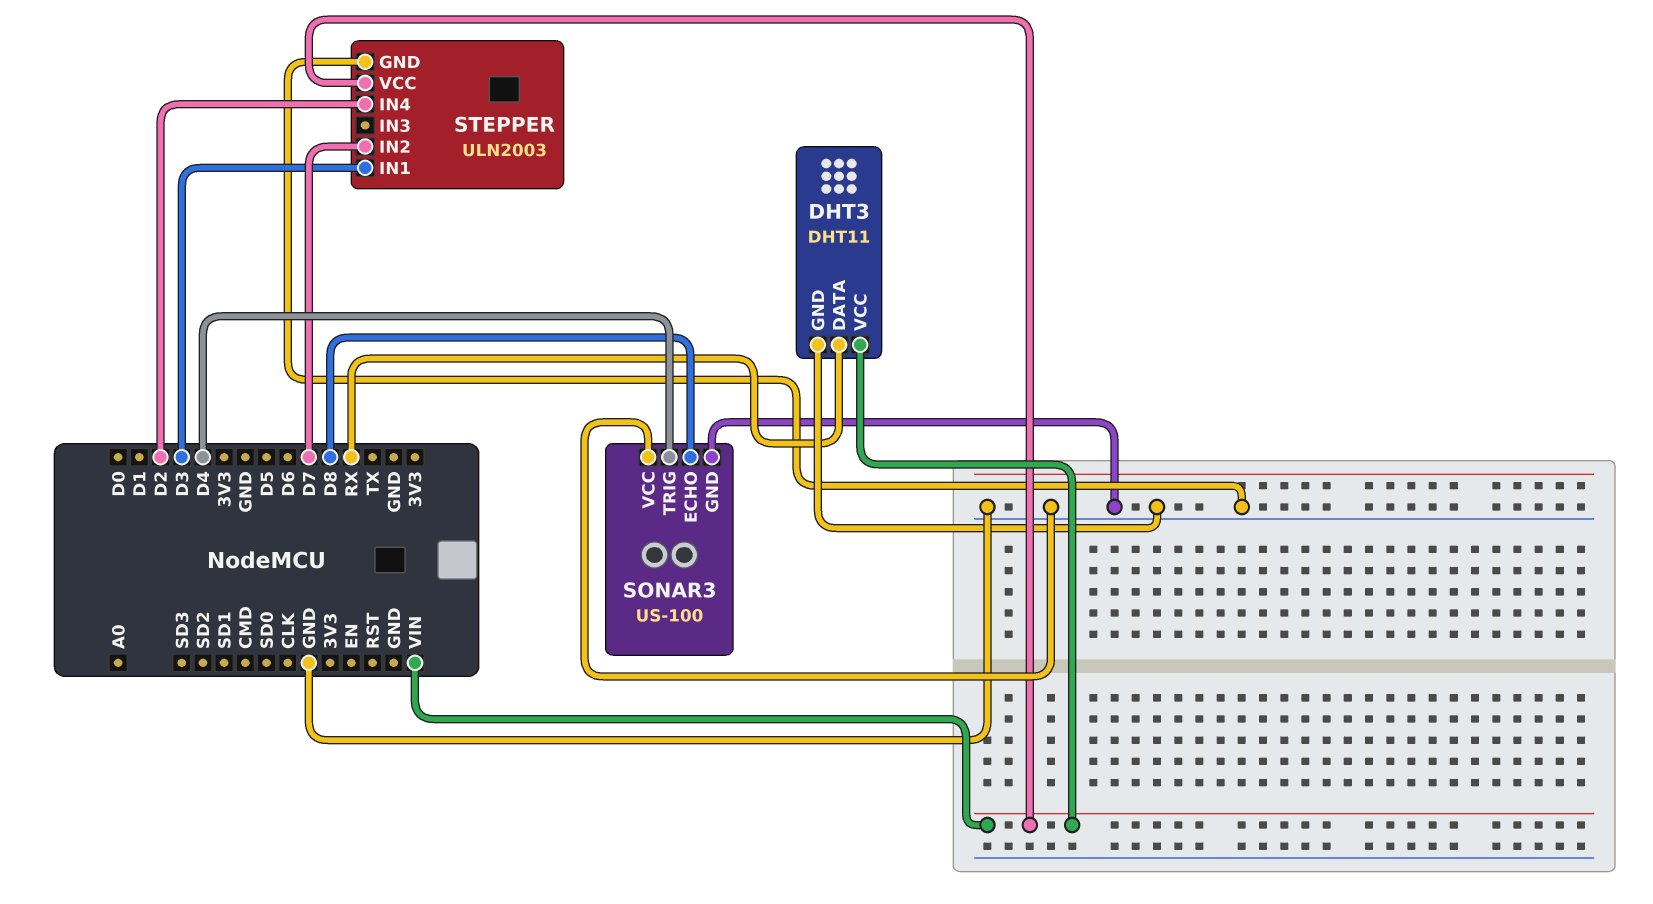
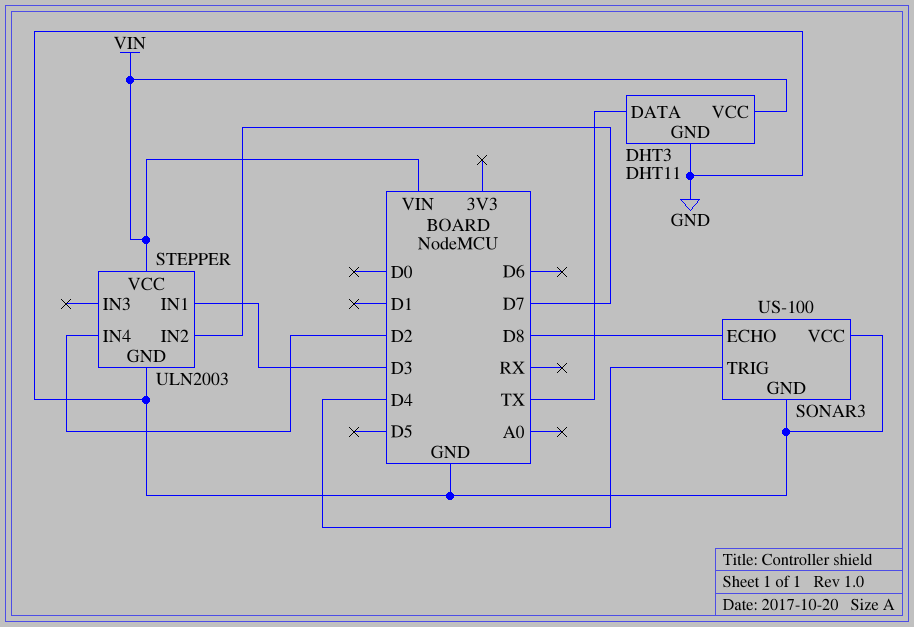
DHT3 pin DATA: RX -> TX

